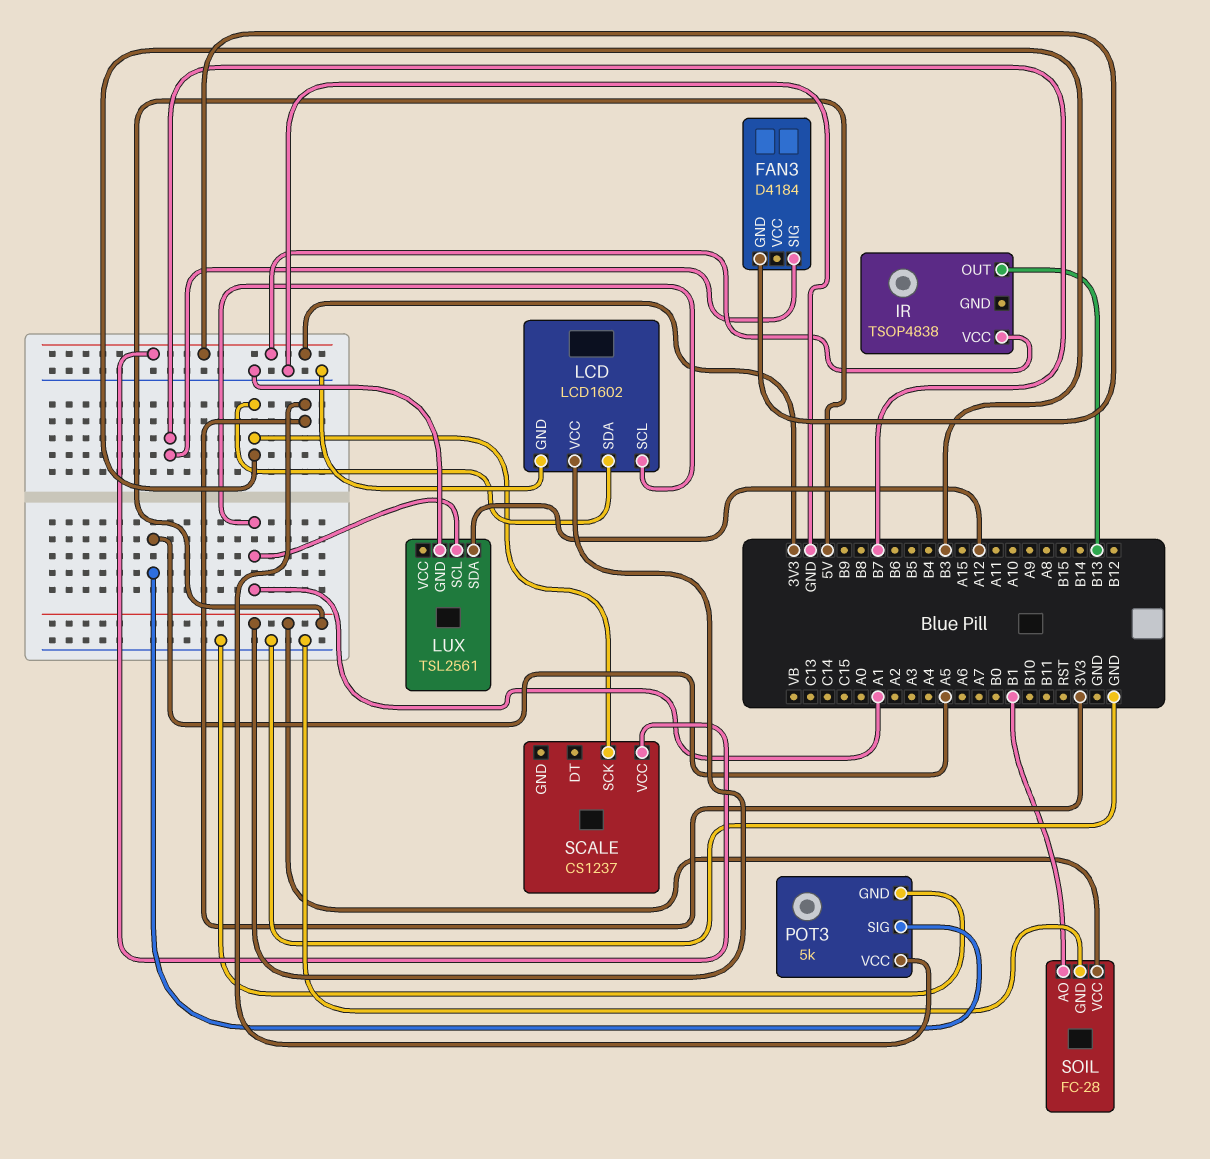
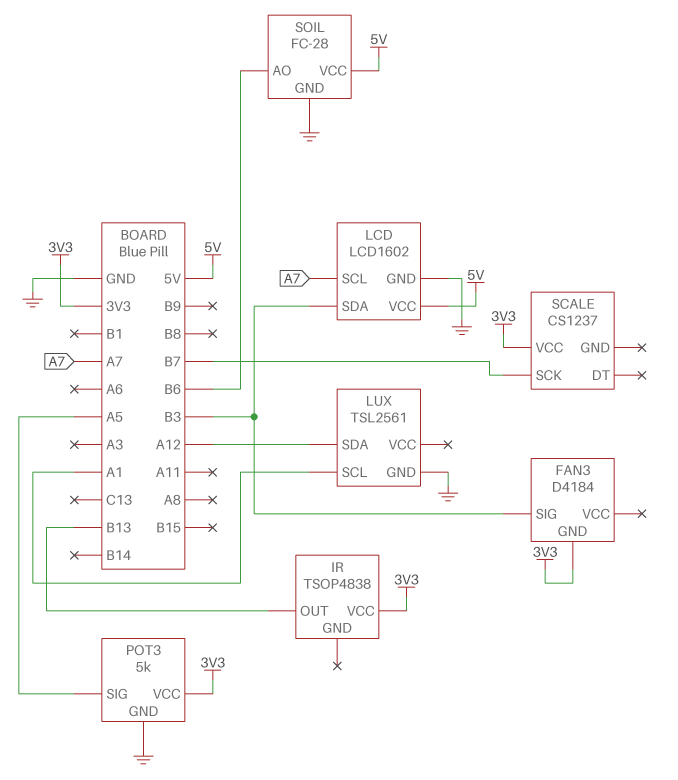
FAN3 pin SIG: B7 -> B3
LCD pin SCL: A1 -> A7
SCALE pin SCK: B3 -> B7
SOIL pin AO: B1 -> B6

